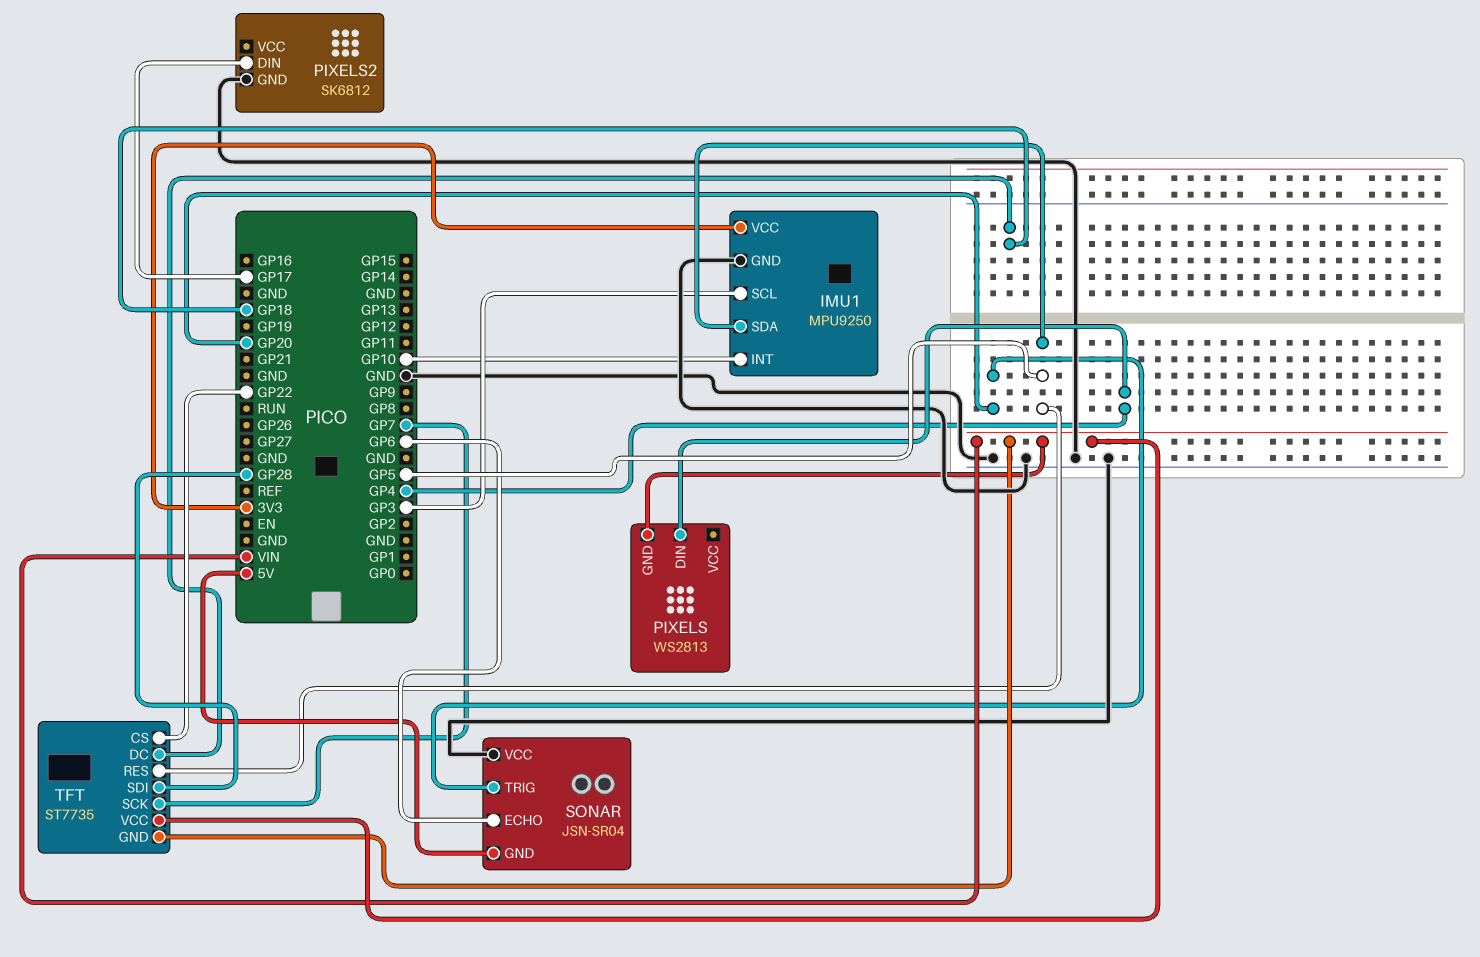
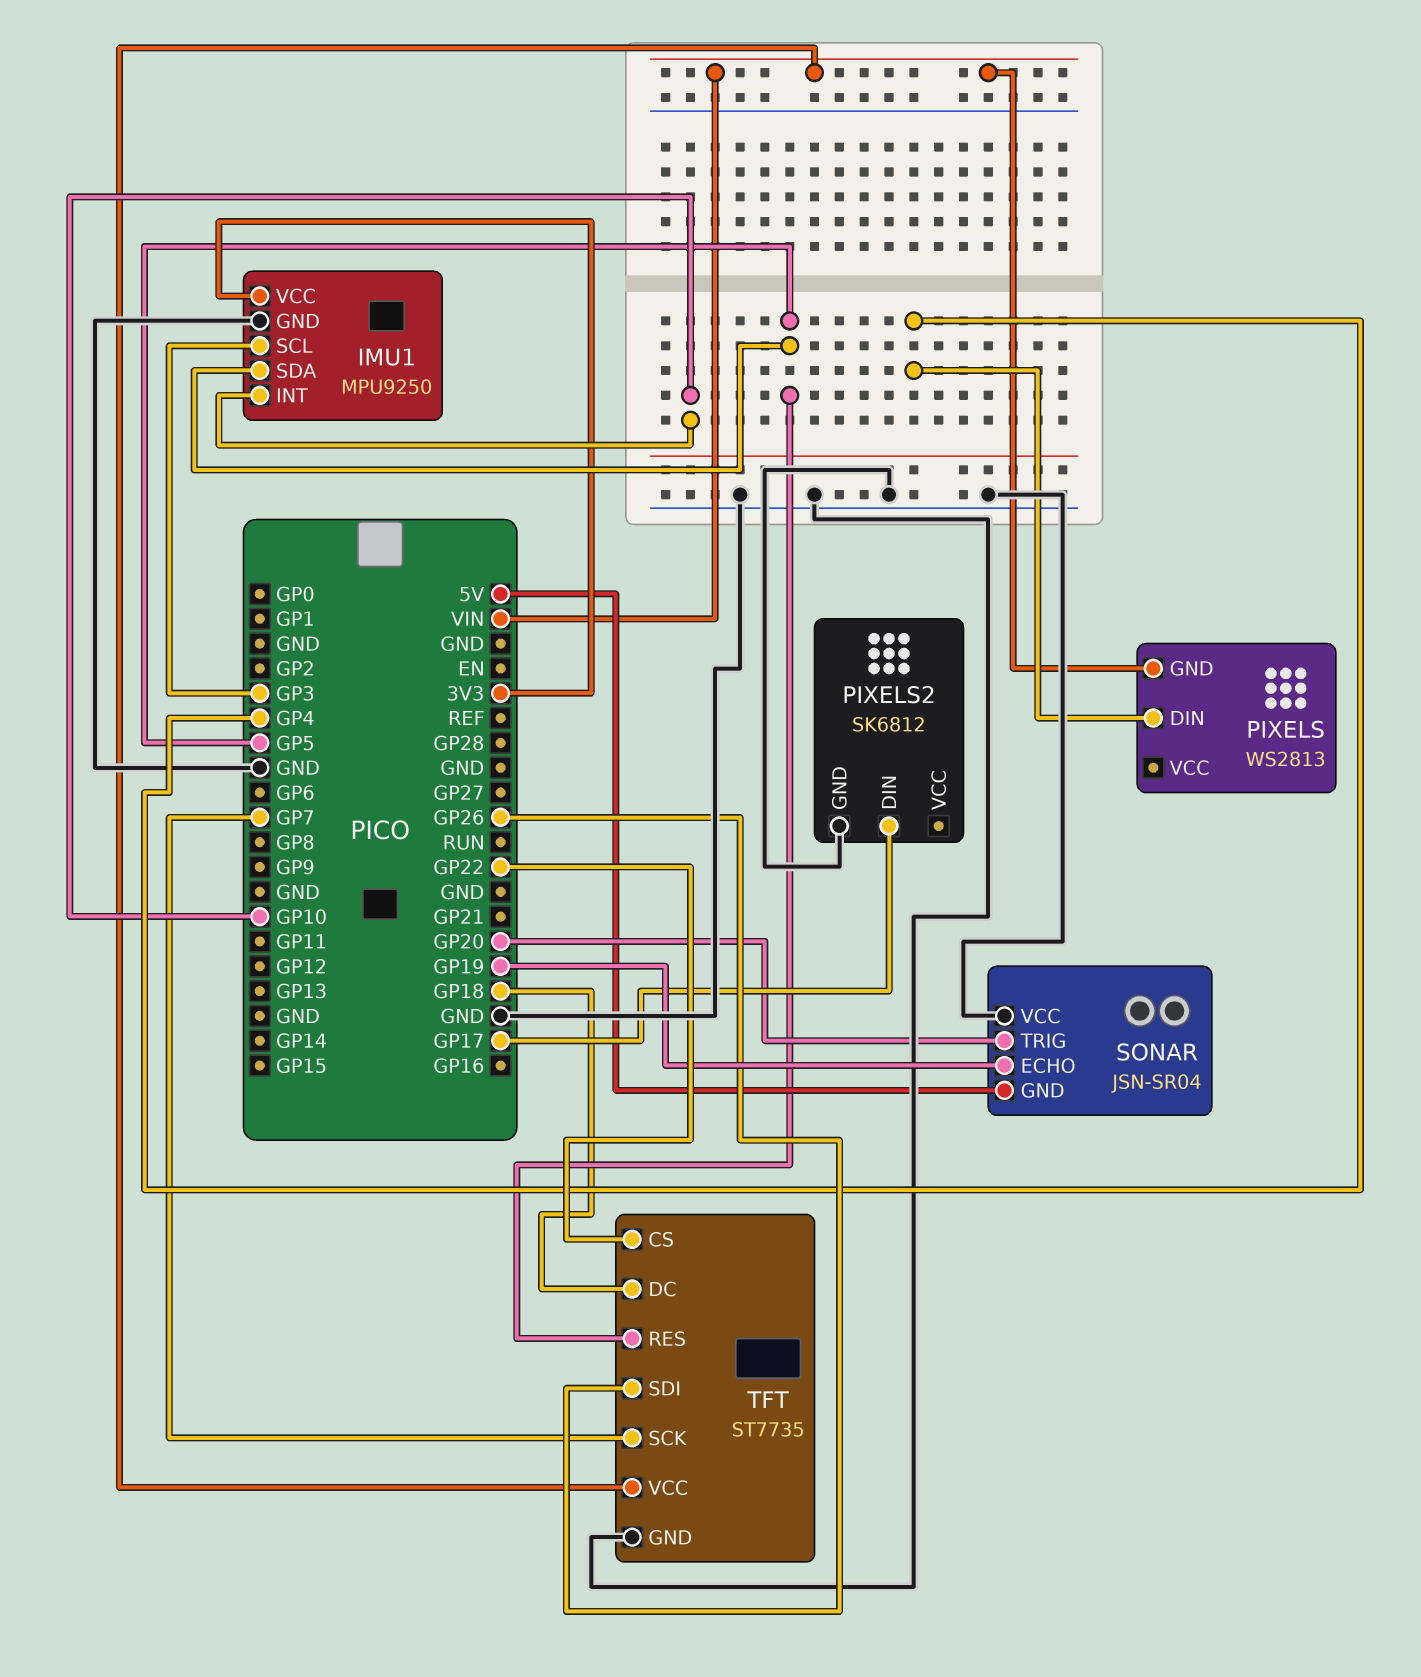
SONAR pin ECHO: GP6 -> GP19
TFT pin GND: VIN -> GND
TFT pin SDI: GP28 -> GP26

